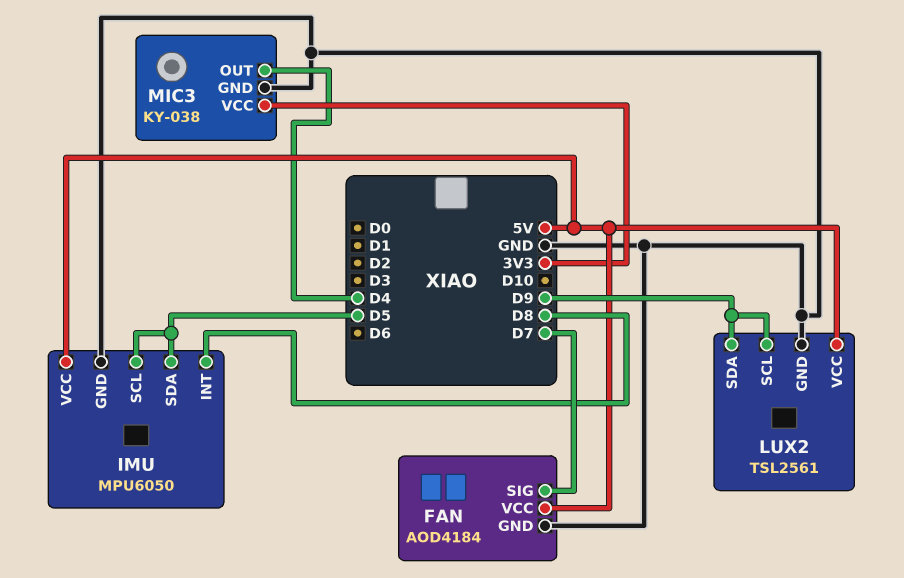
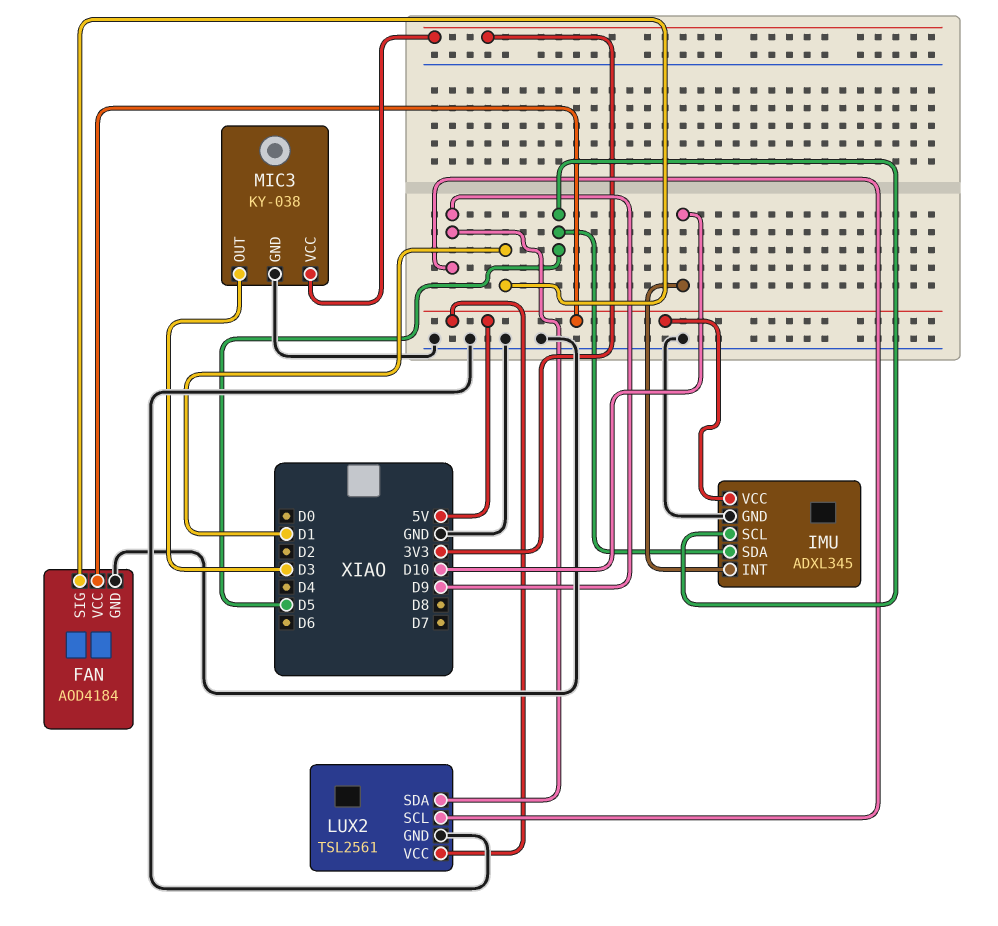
FAN pin SIG: D7 -> D1
IMU: MPU6050 -> ADXL345
IMU pin INT: D8 -> D10
MIC3 pin OUT: D4 -> D3

